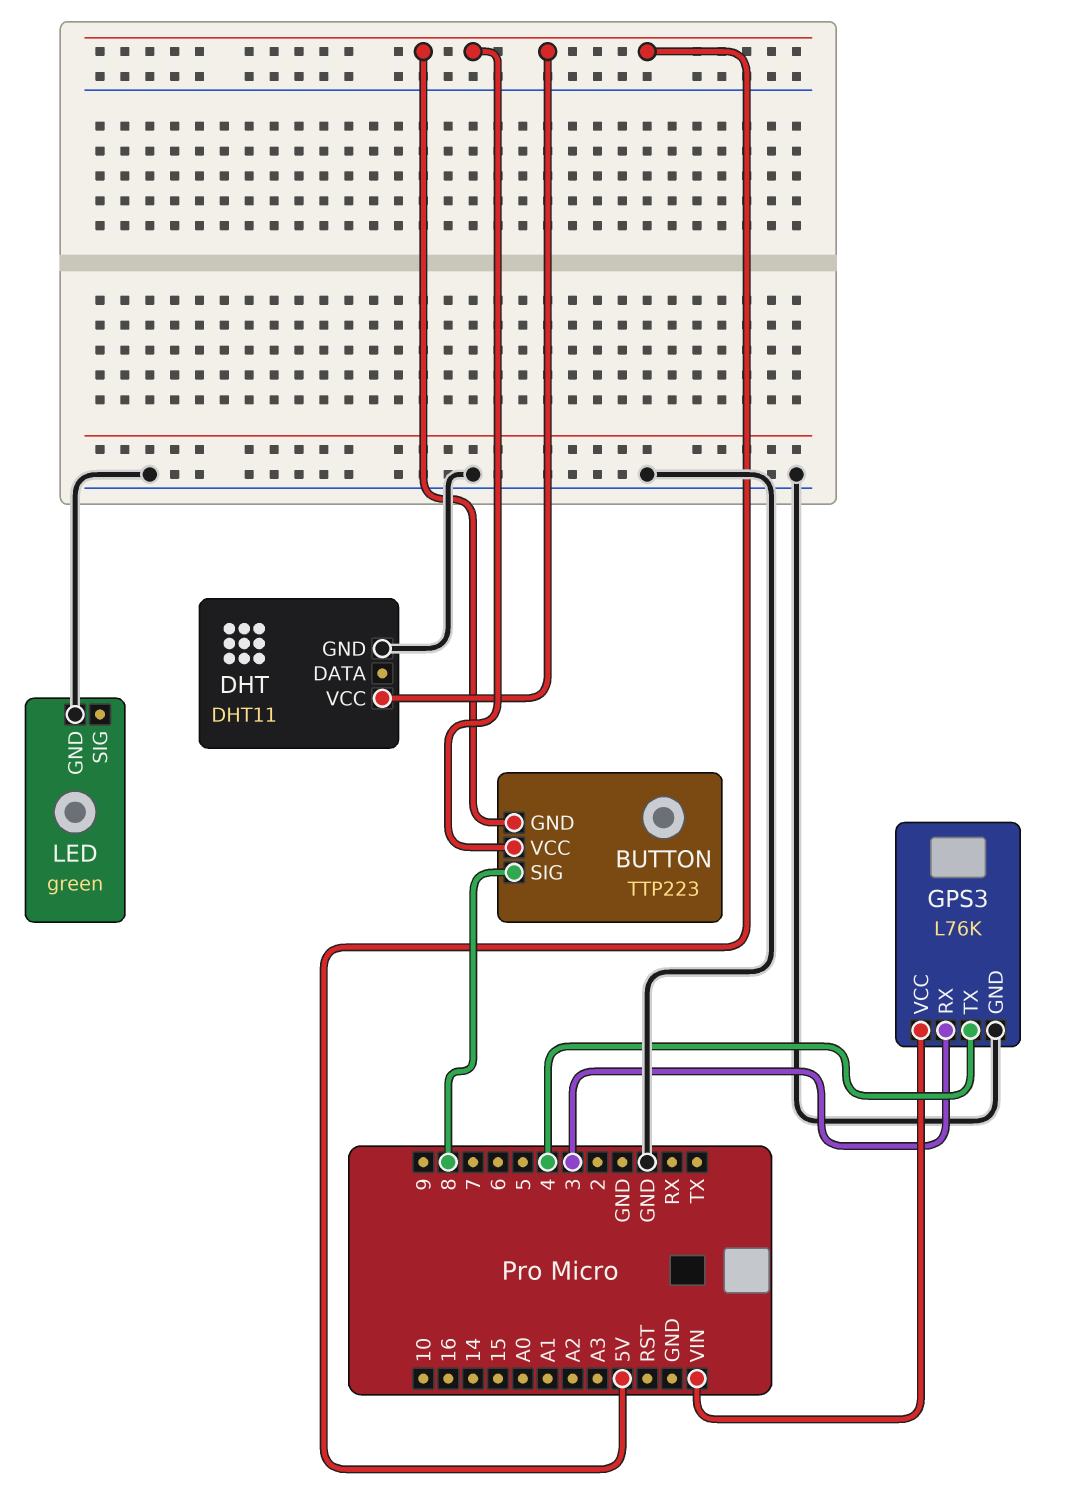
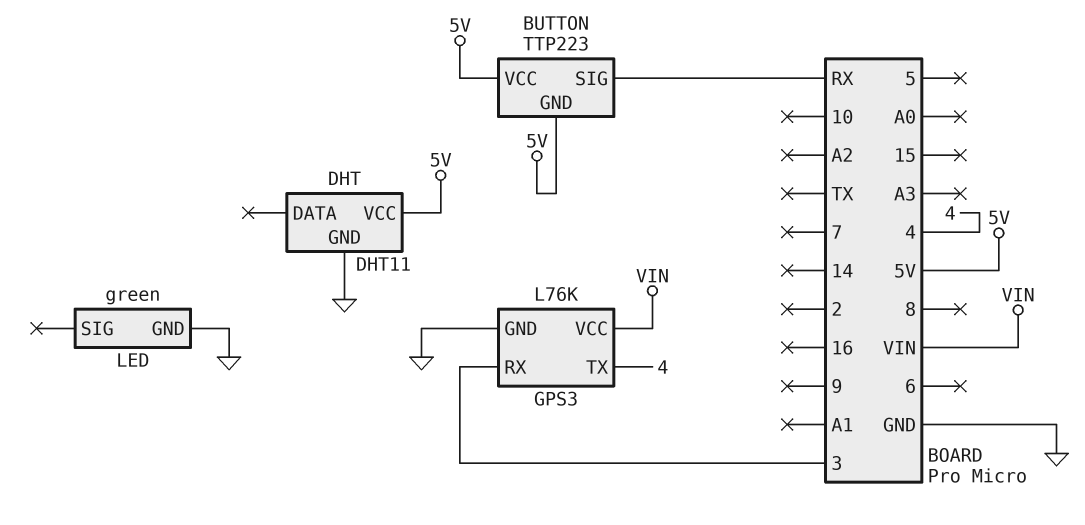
BUTTON pin SIG: 8 -> RX

